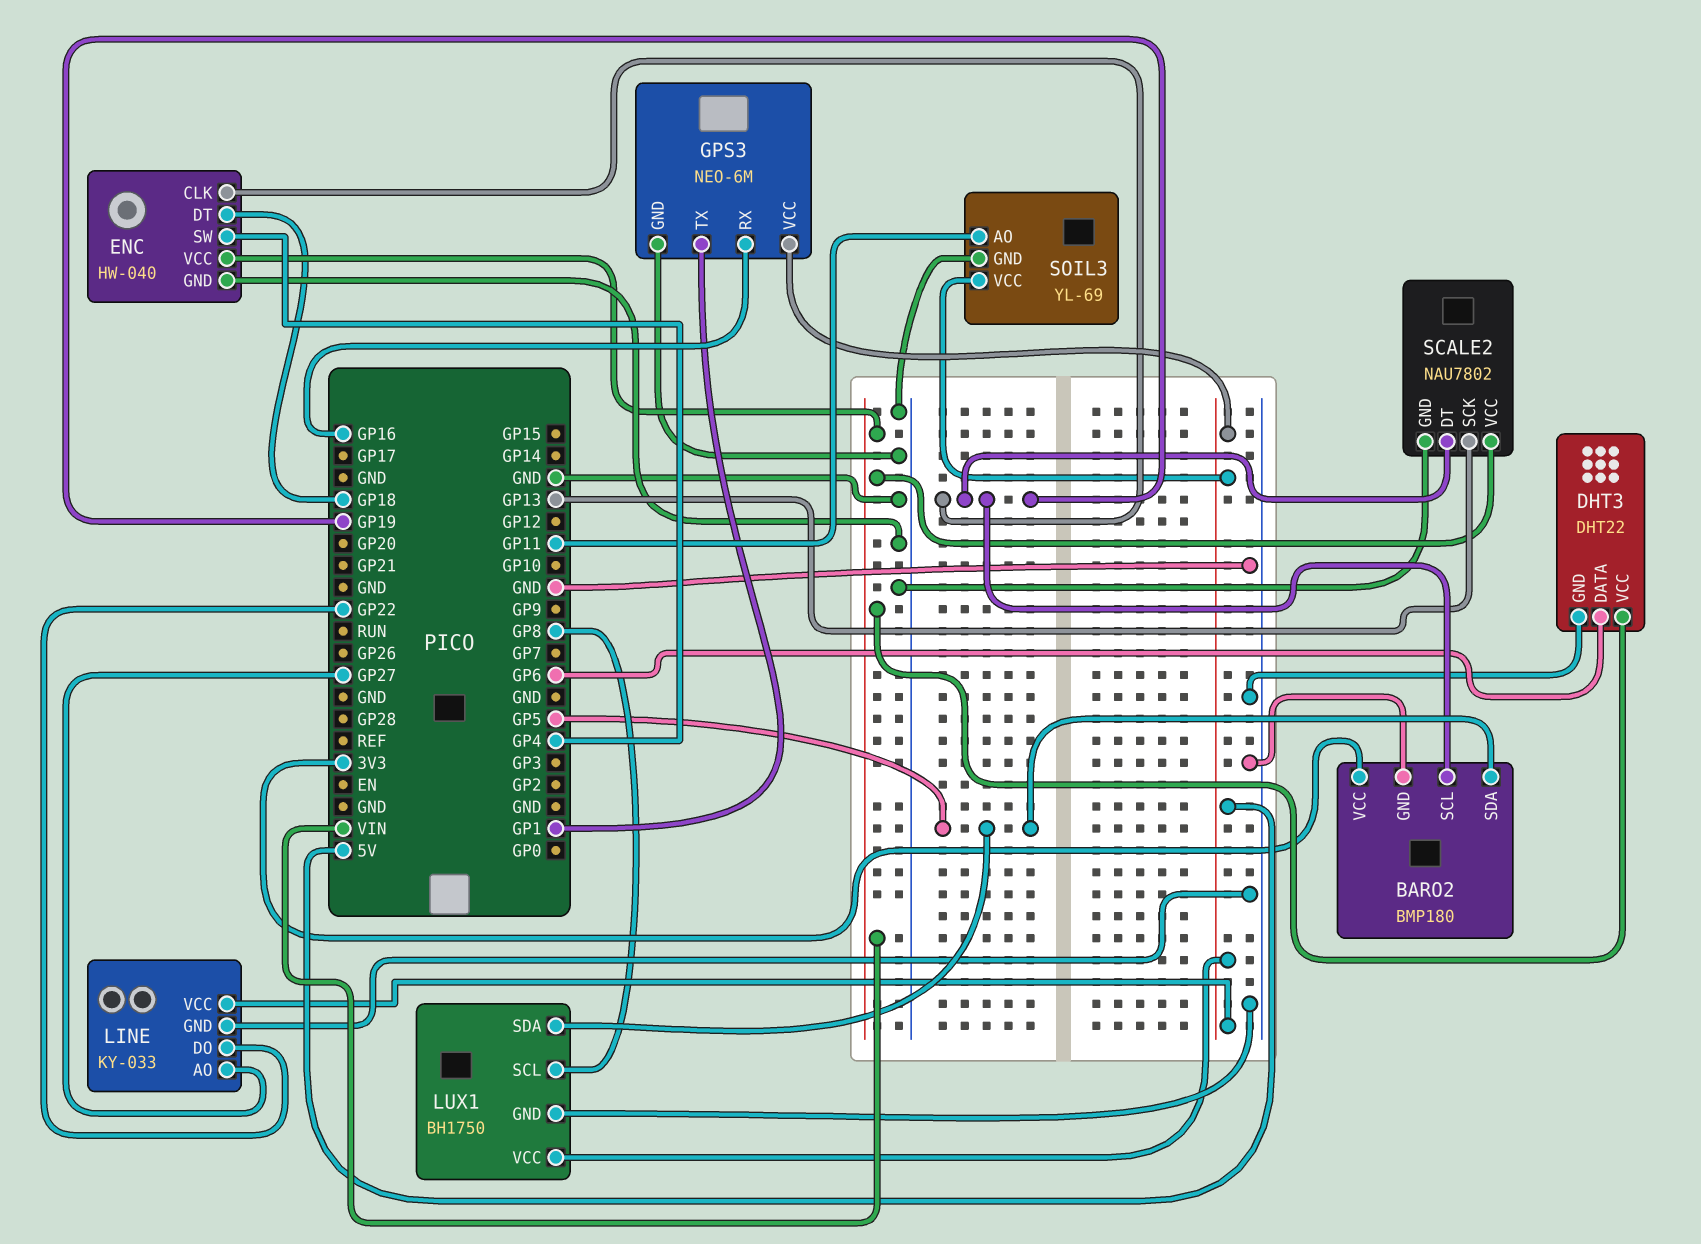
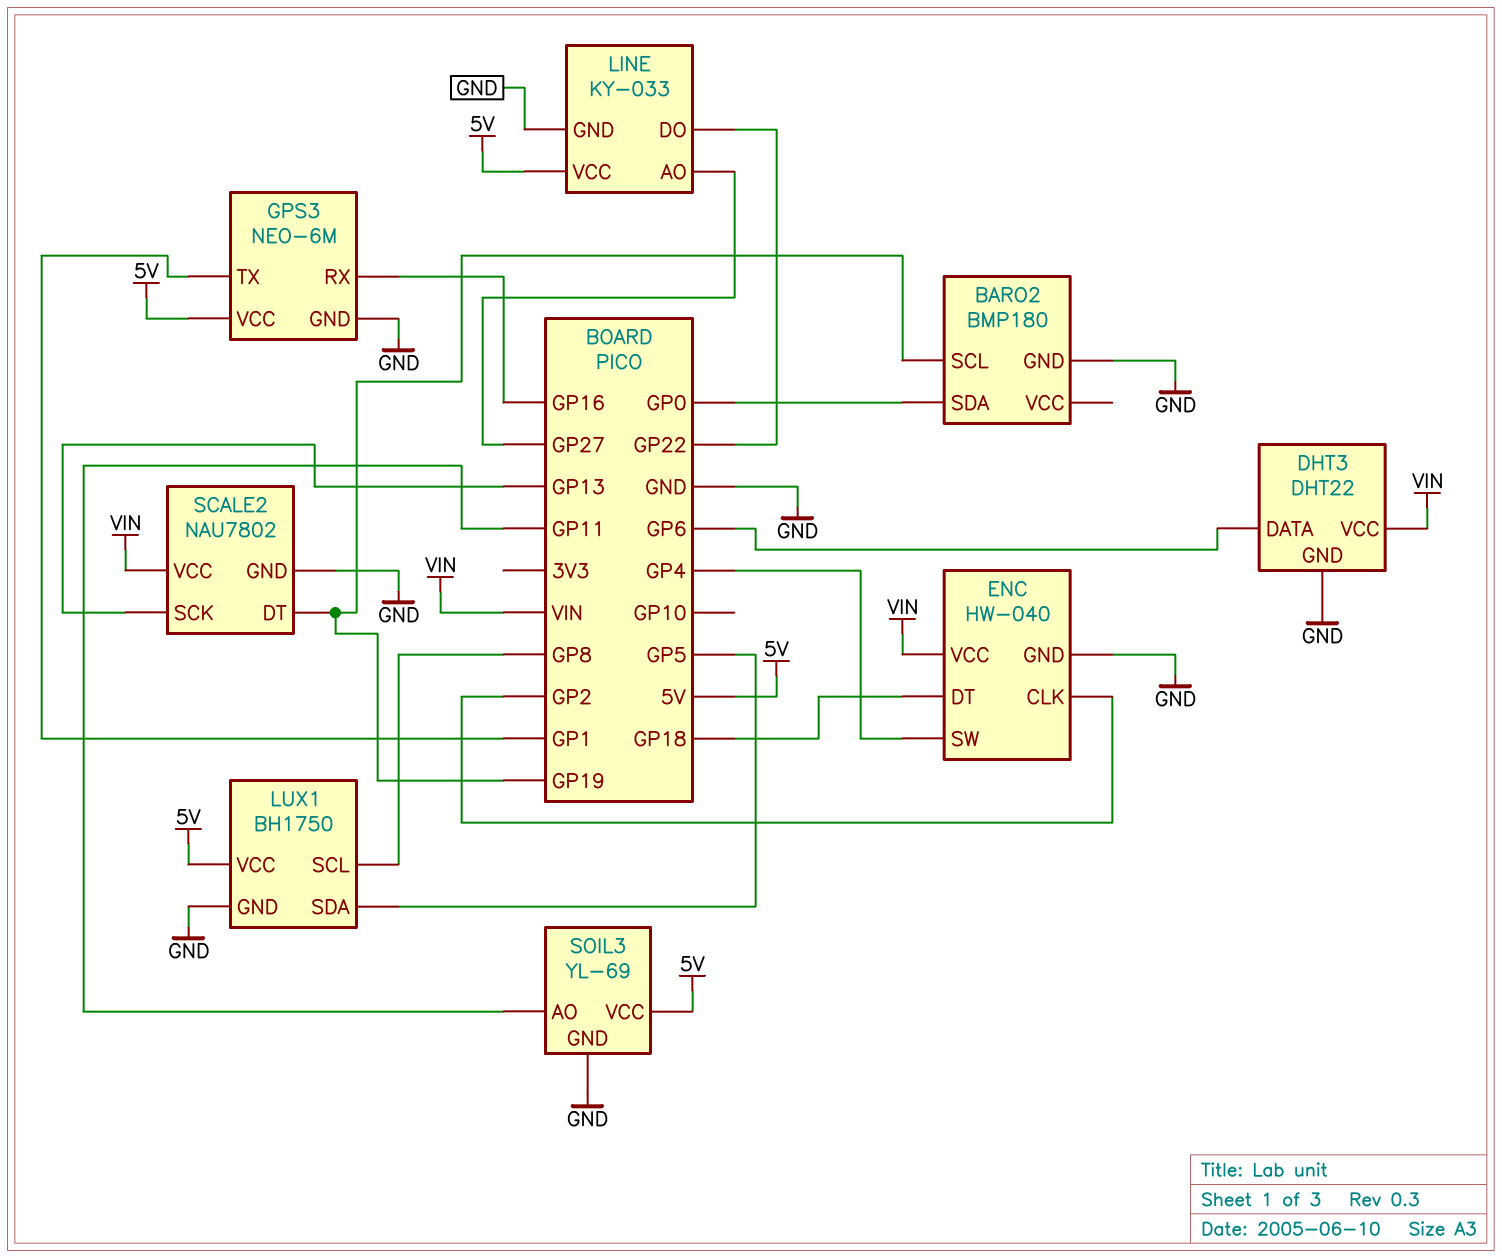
BARO2 pin SDA: GP5 -> GP0
BARO2 pin VCC: 3V3 -> none
ENC pin CLK: GP19 -> GP2

